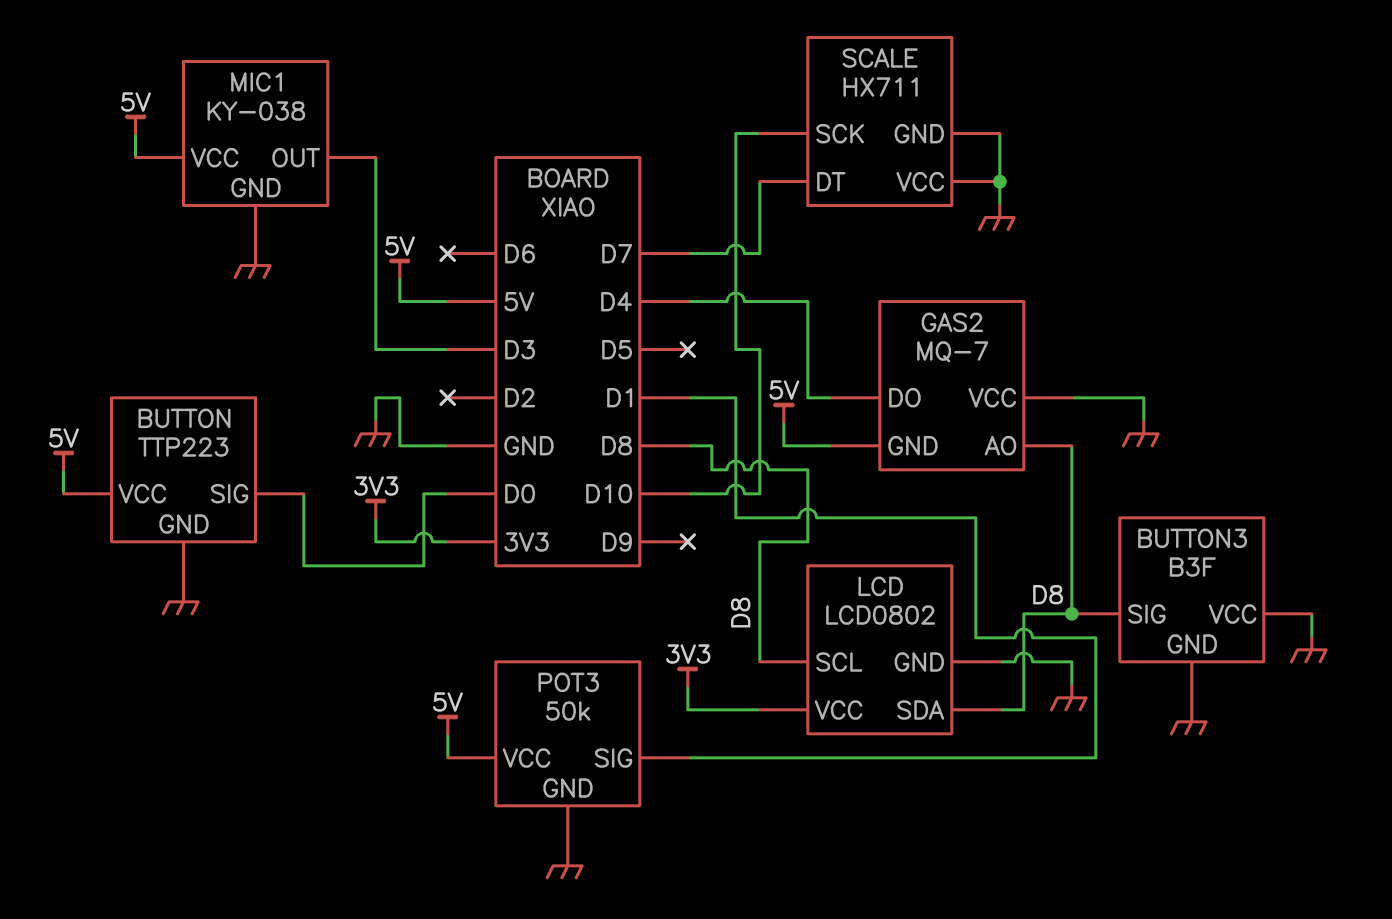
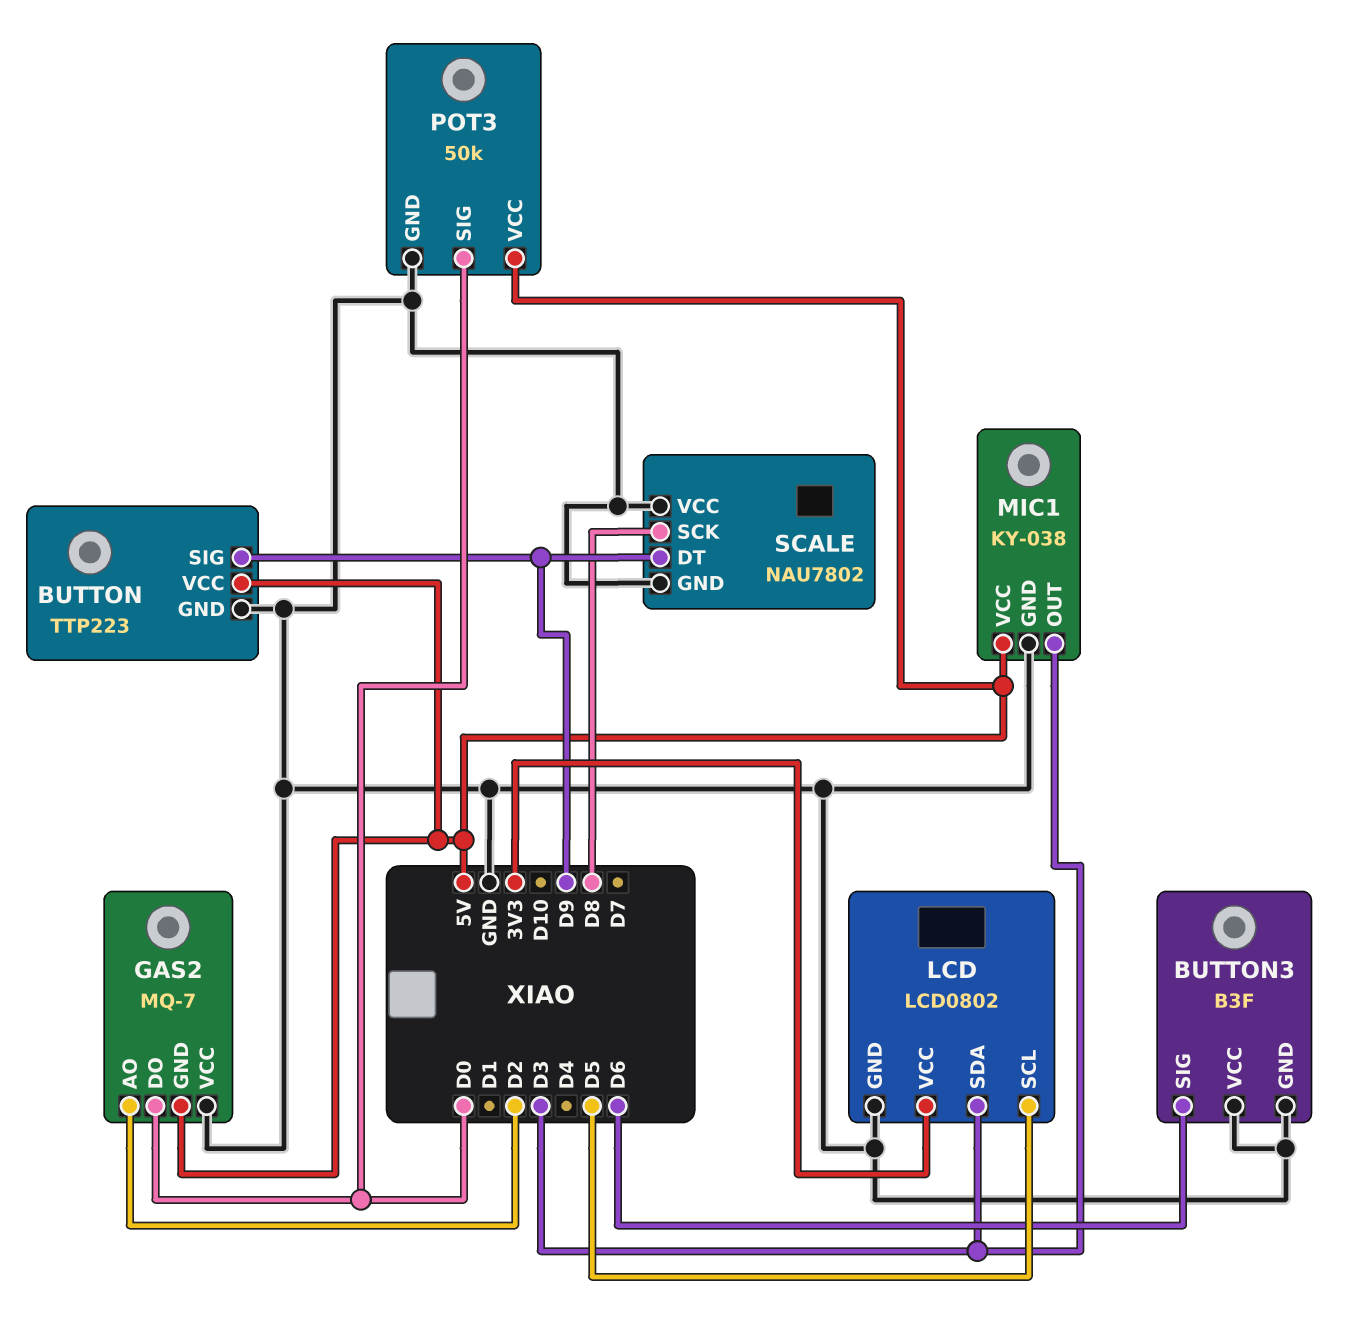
BUTTON pin SIG: D0 -> D9
BUTTON3 pin SIG: D8 -> D6
GAS2 pin AO: D8 -> D2
GAS2 pin DO: D4 -> D0
LCD pin SCL: D8 -> D5
LCD pin SDA: D8 -> D3
POT3 pin SIG: D1 -> D0
SCALE: HX711 -> NAU7802
SCALE pin DT: D7 -> D9
SCALE pin SCK: D10 -> D8

